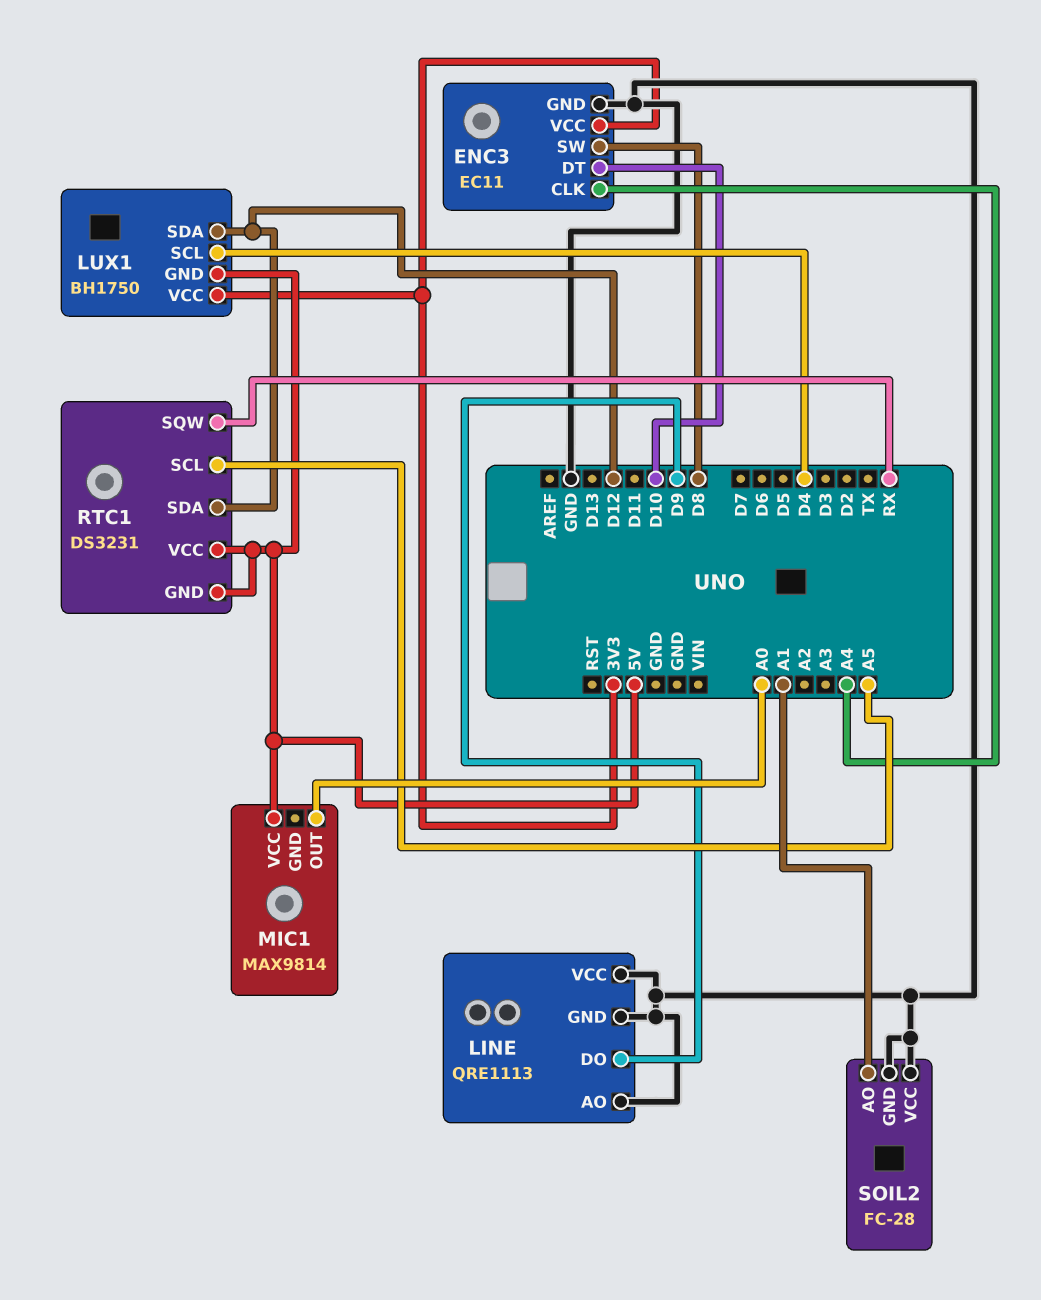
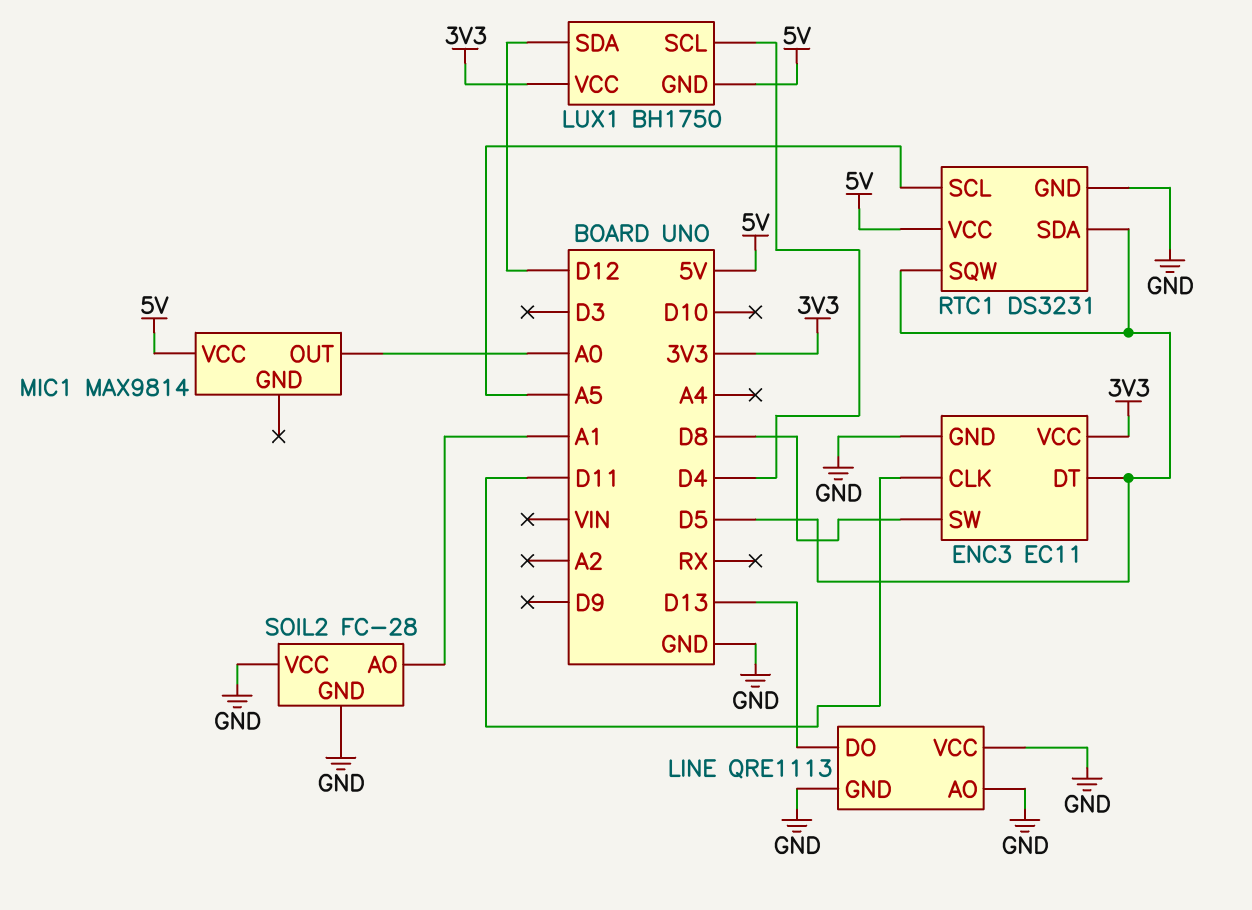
ENC3 pin CLK: A4 -> D11
ENC3 pin DT: D10 -> D5
LINE pin DO: D9 -> D13
RTC1 pin GND: 5V -> GND
RTC1 pin SDA: D12 -> D5
RTC1 pin SQW: RX -> D5

